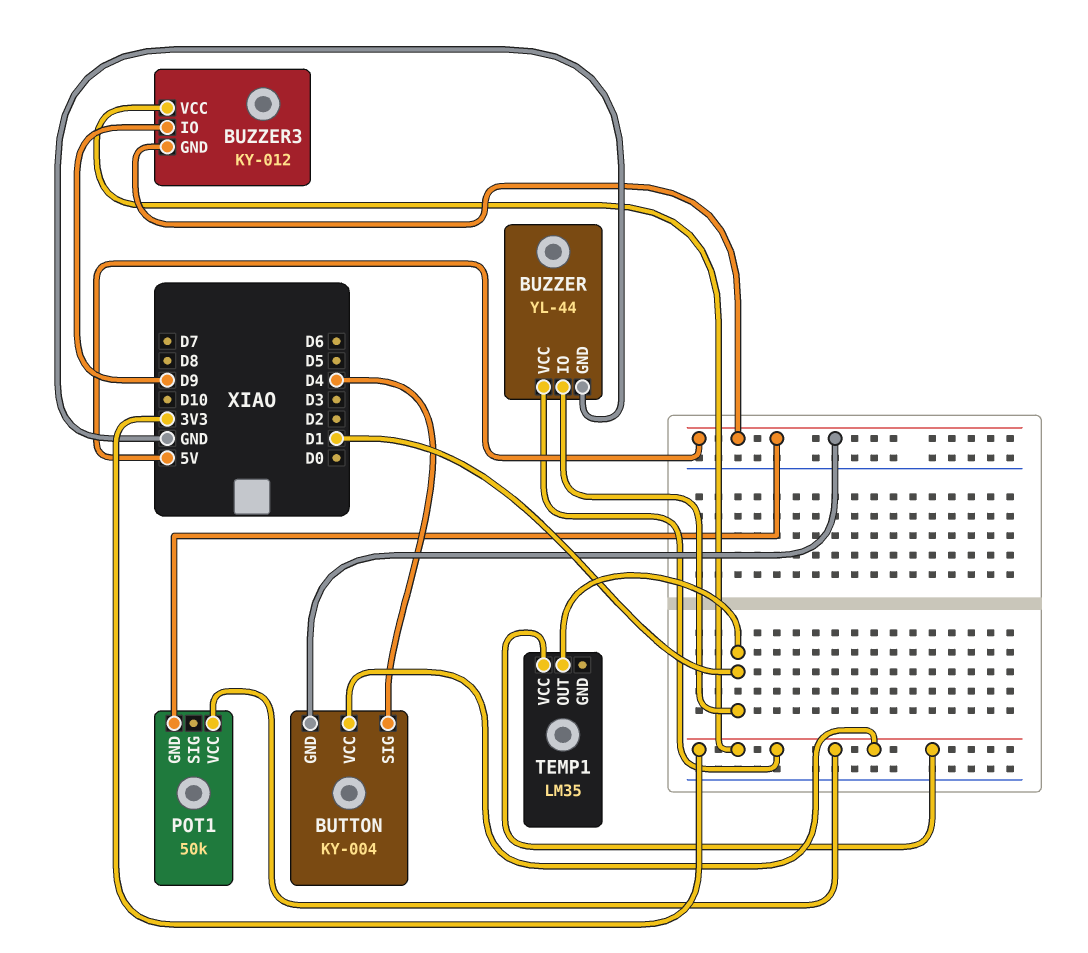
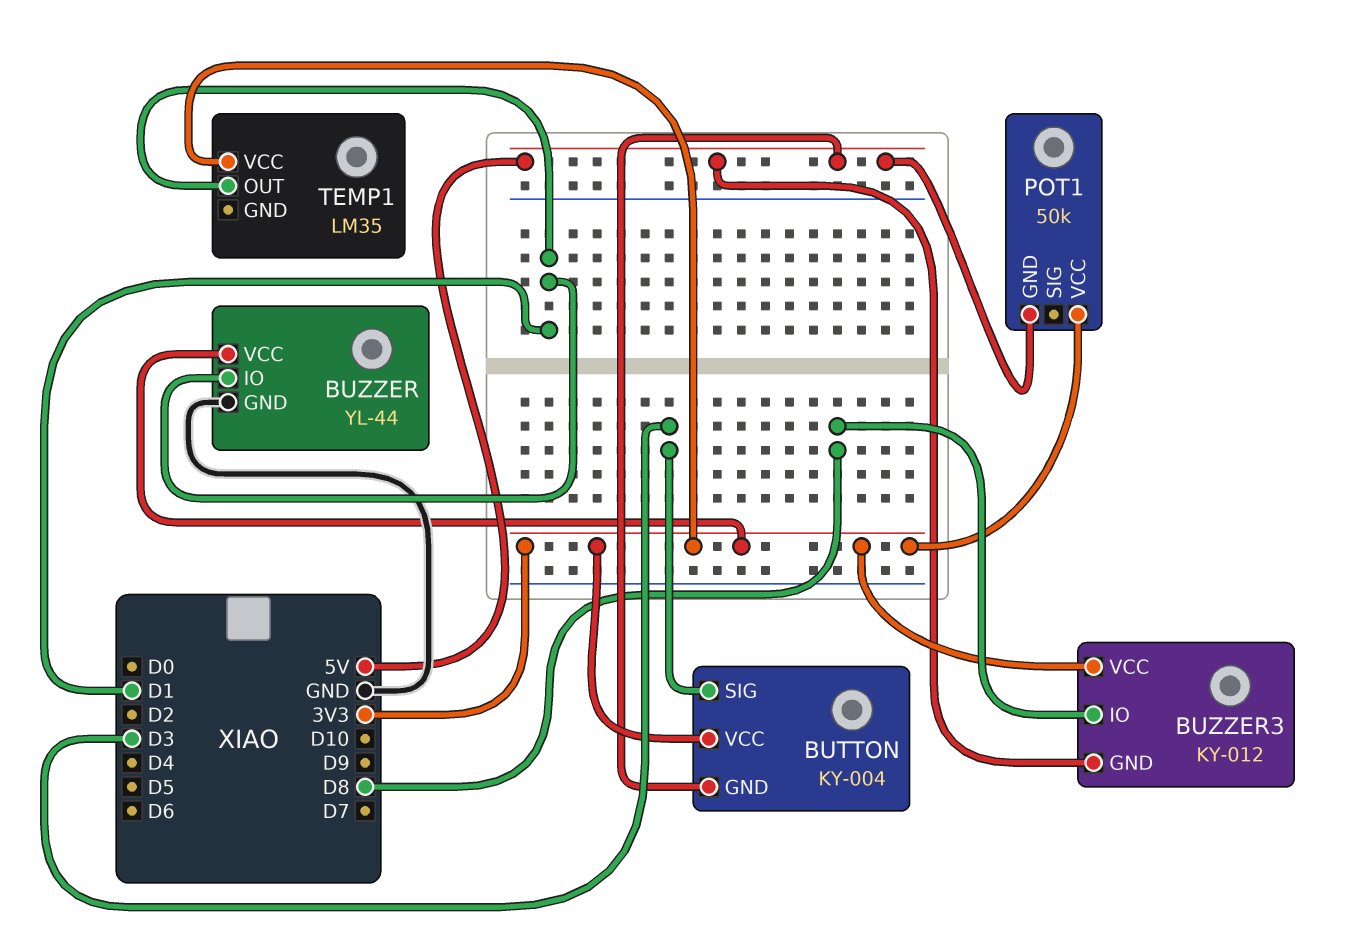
BUTTON pin SIG: D4 -> D3
BUZZER3 pin IO: D9 -> D8

